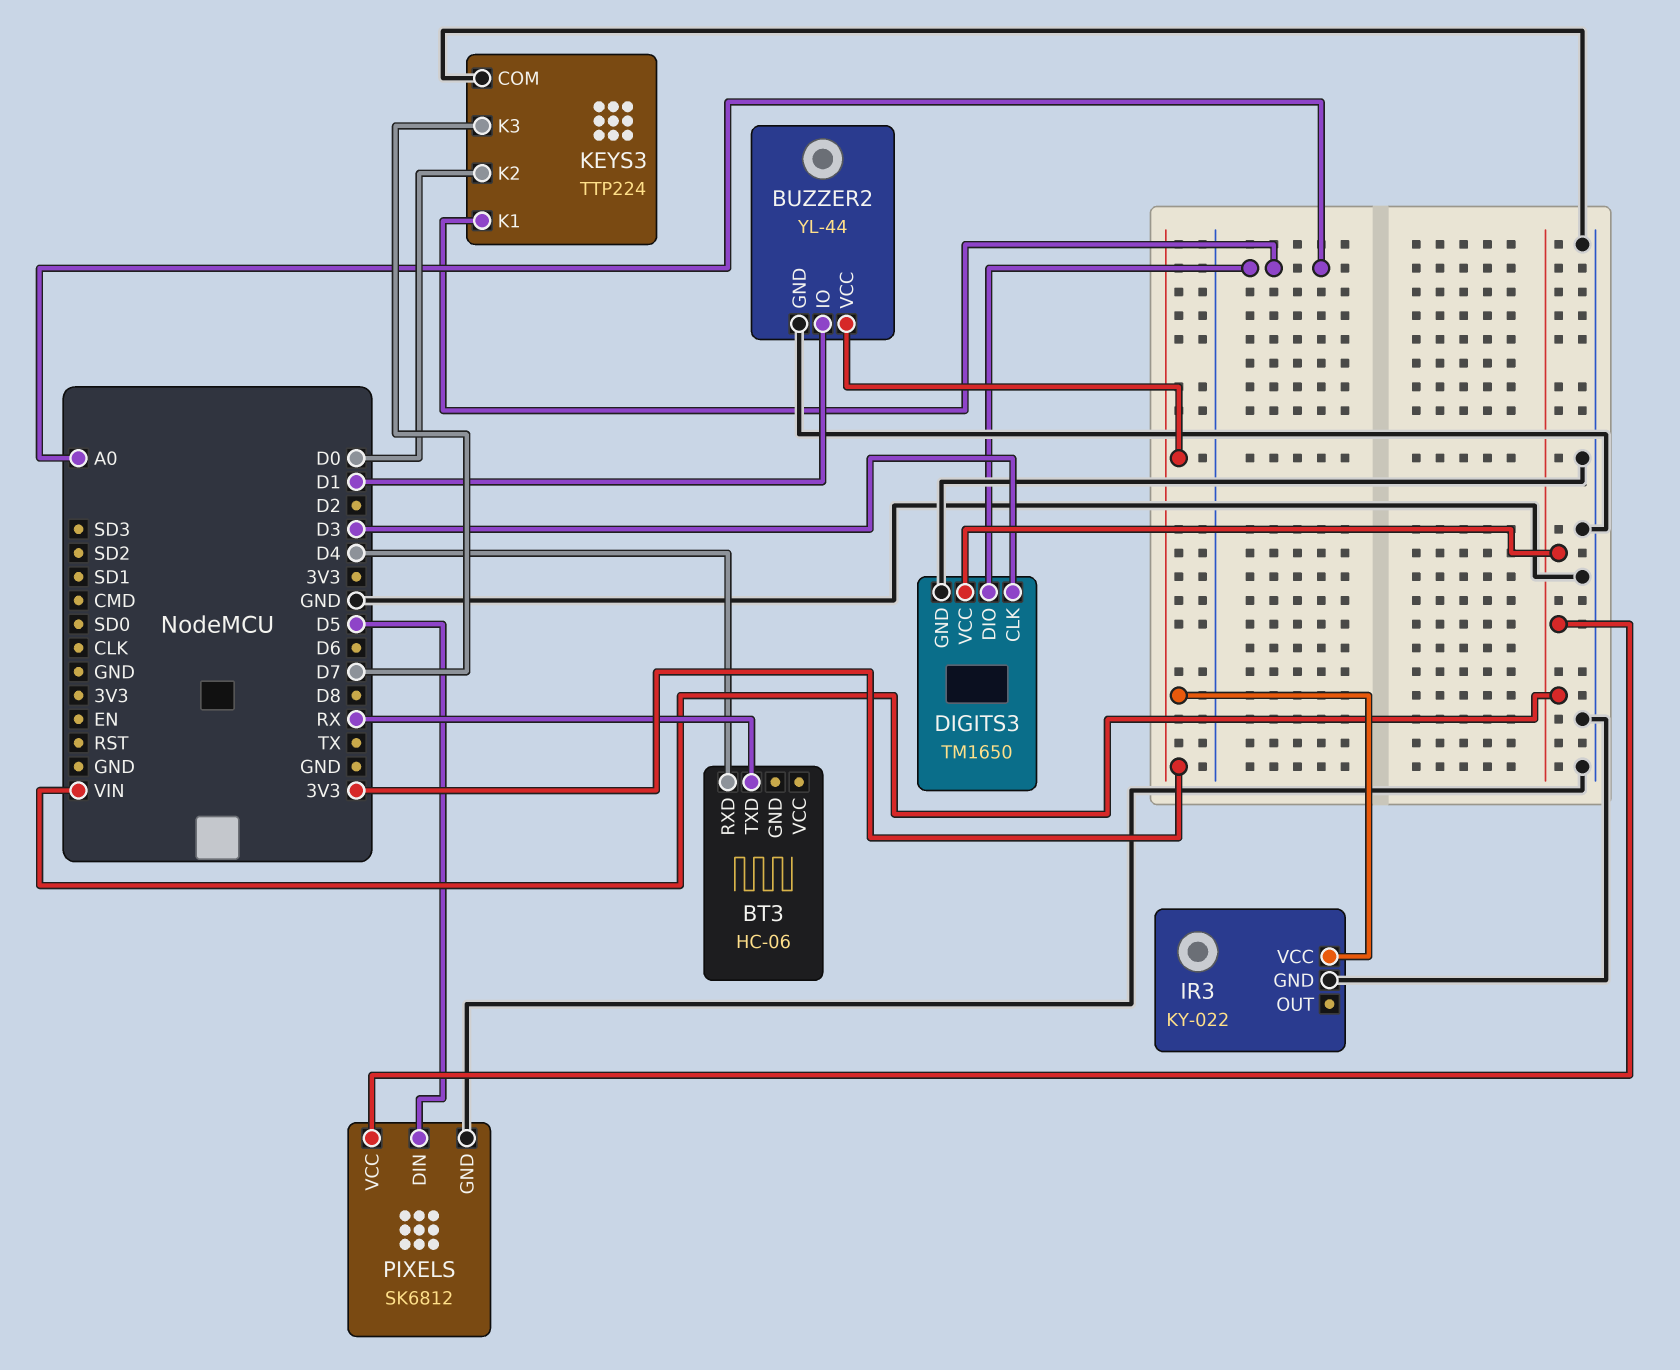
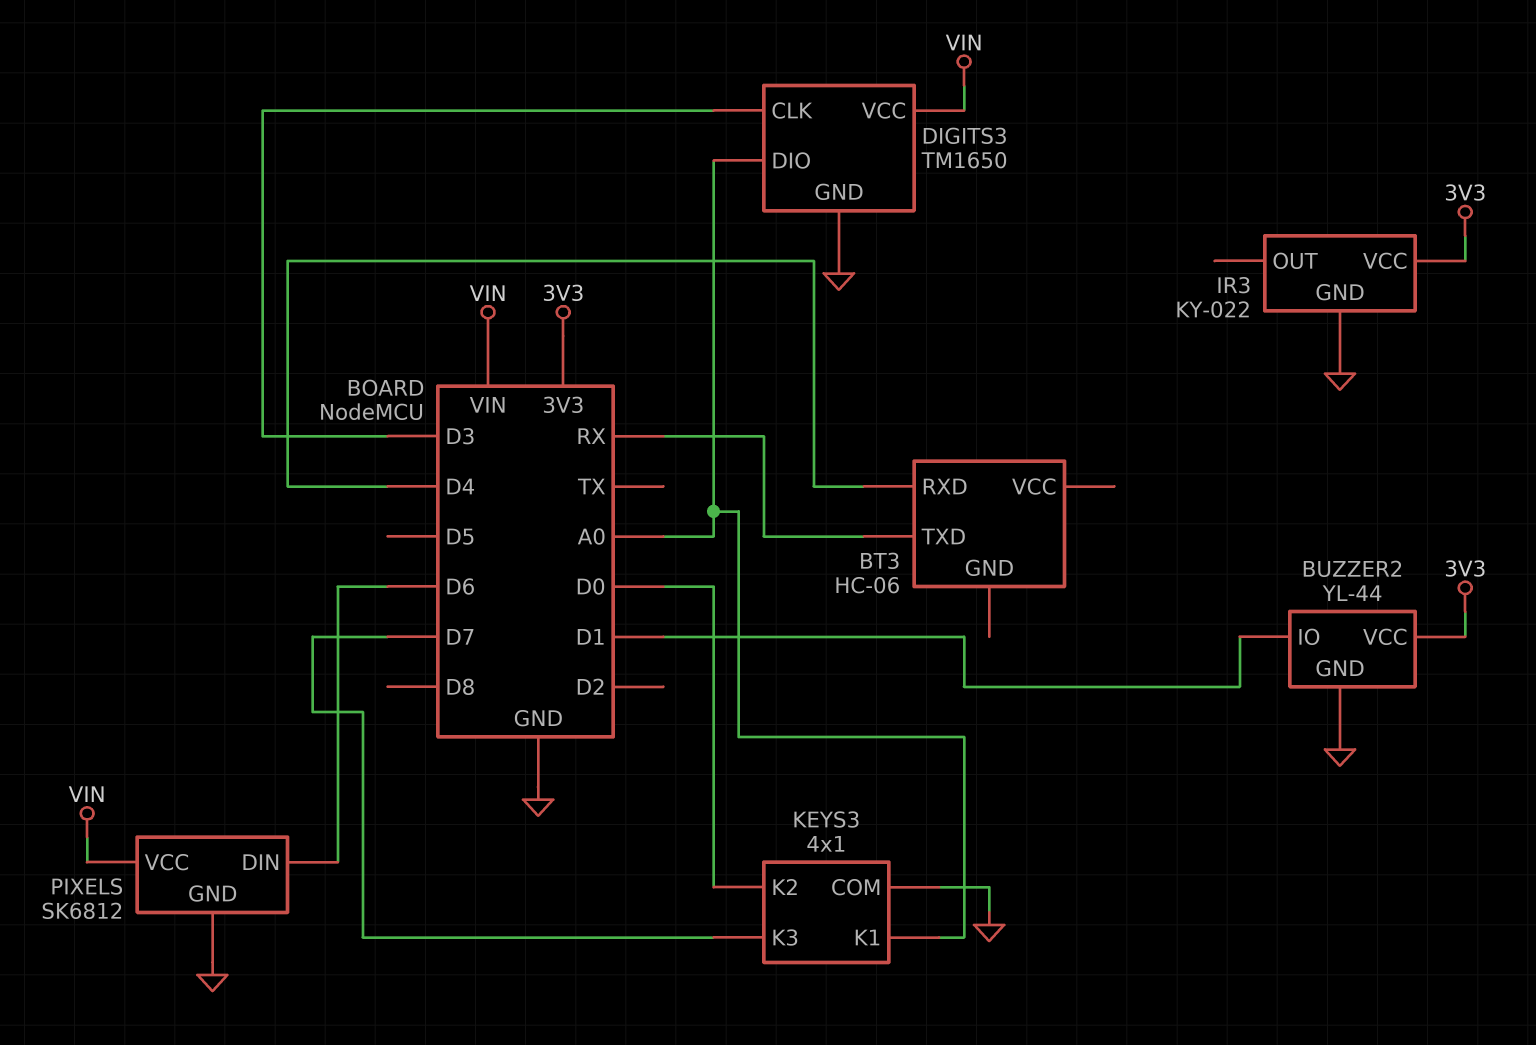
KEYS3: TTP224 -> 4x1
PIXELS pin DIN: D5 -> D6

